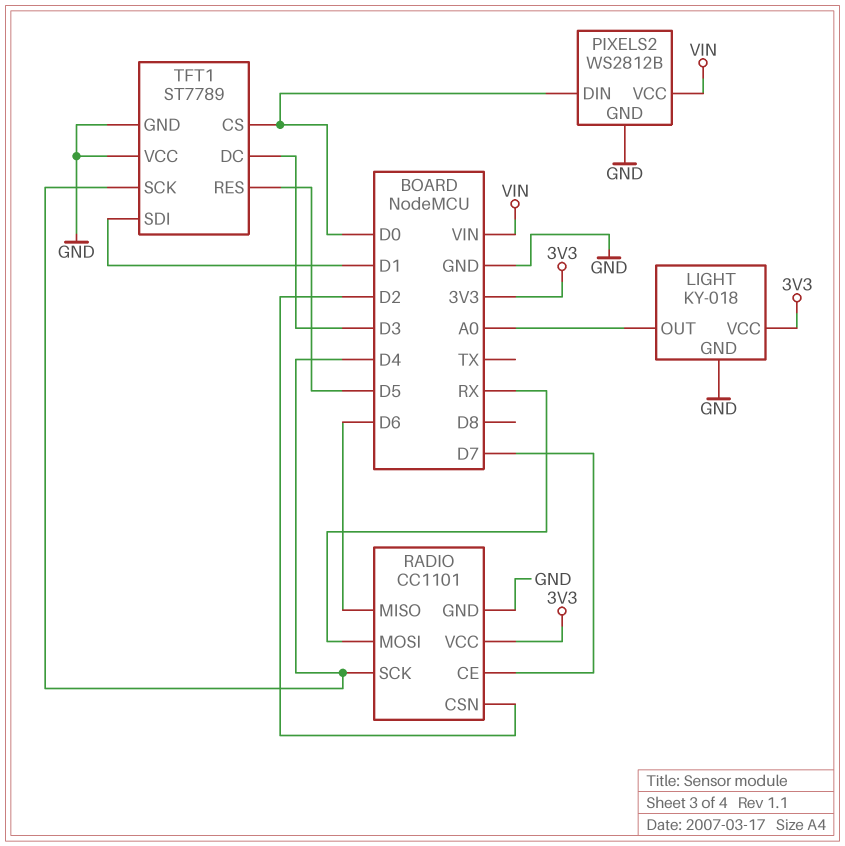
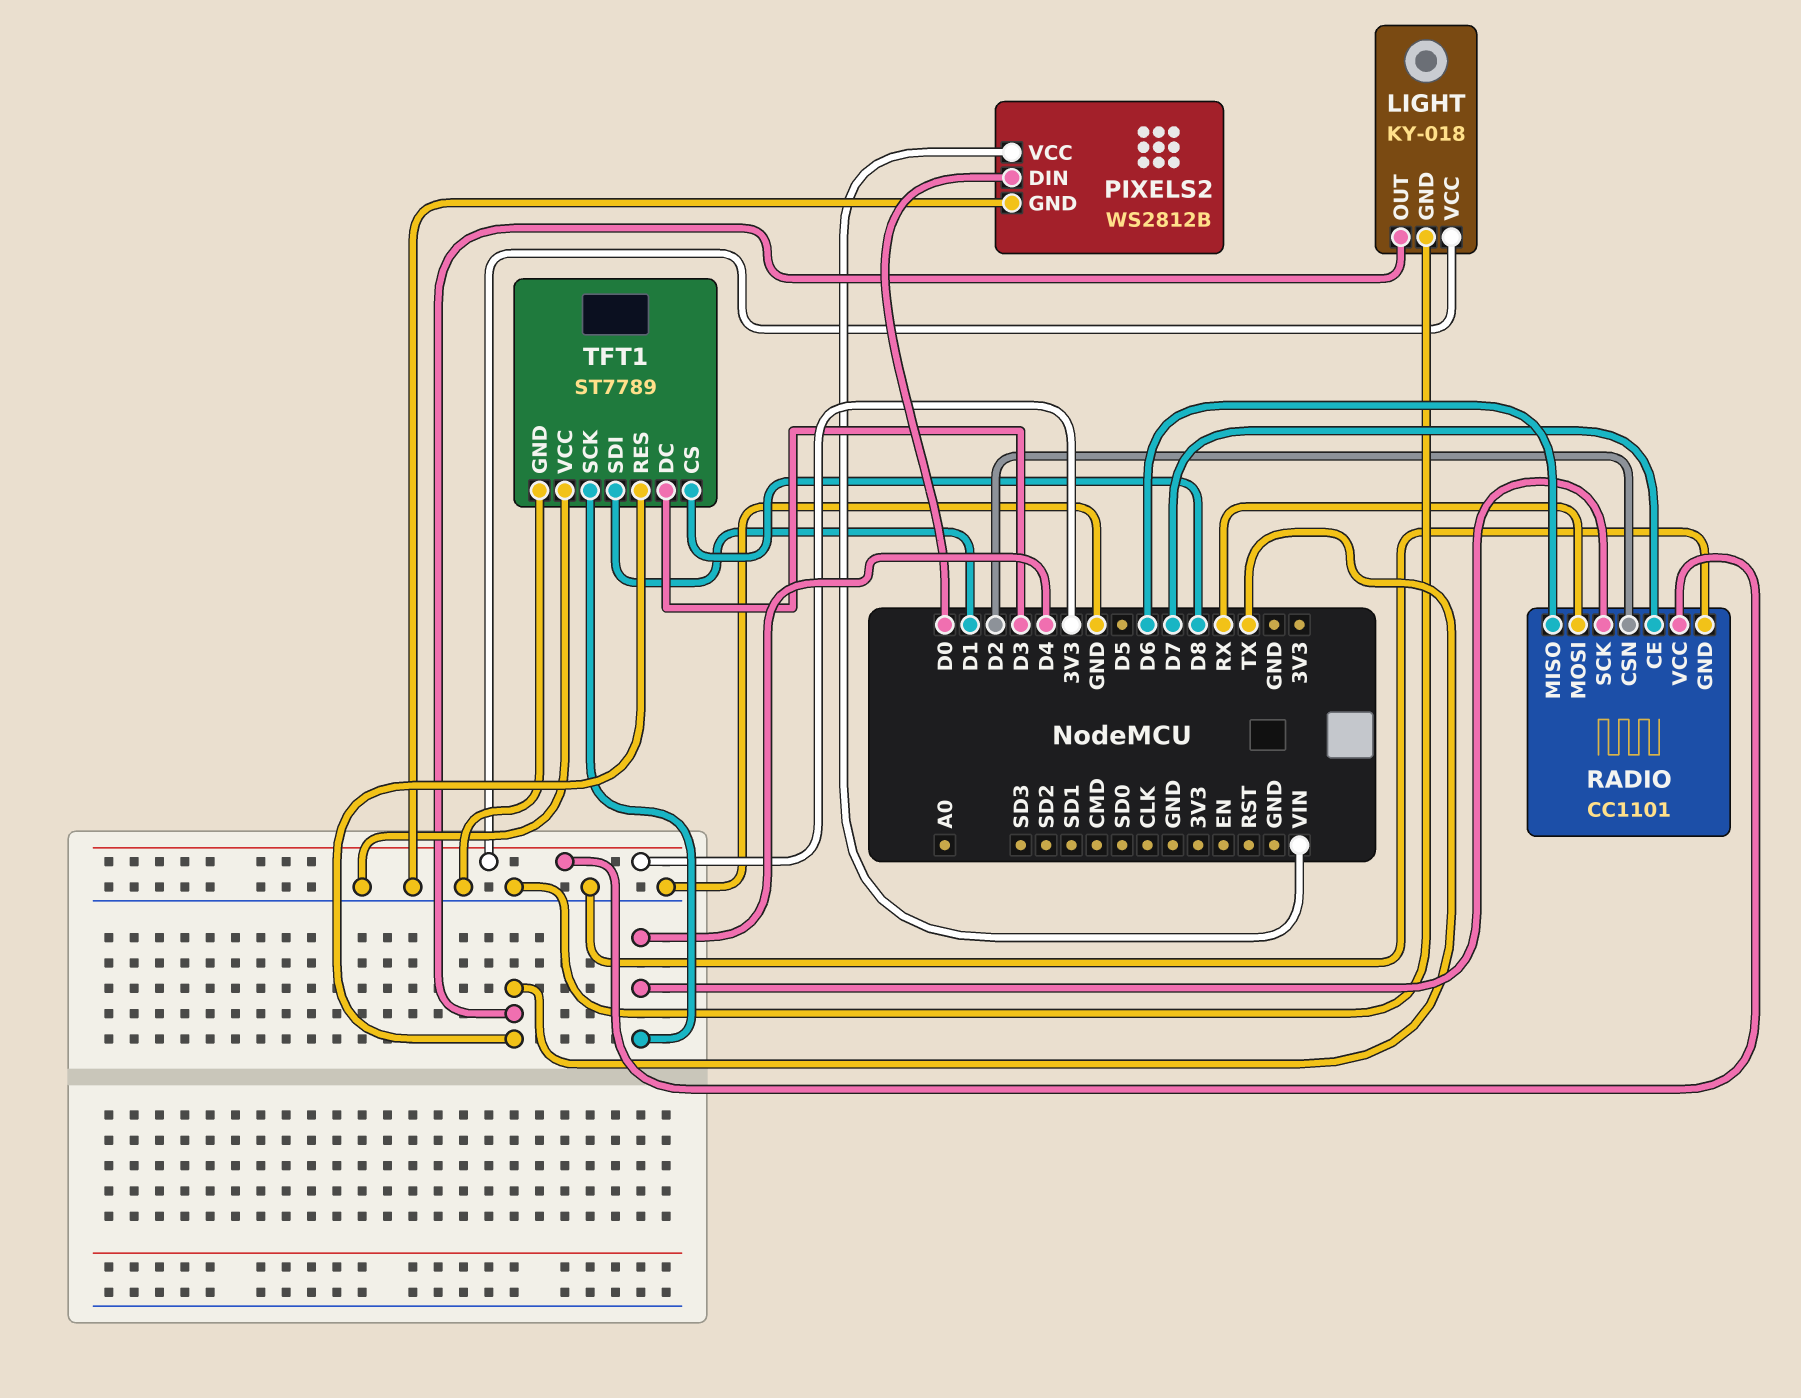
LIGHT pin OUT: A0 -> TX
TFT1 pin CS: D0 -> D8
TFT1 pin RES: D5 -> TX

